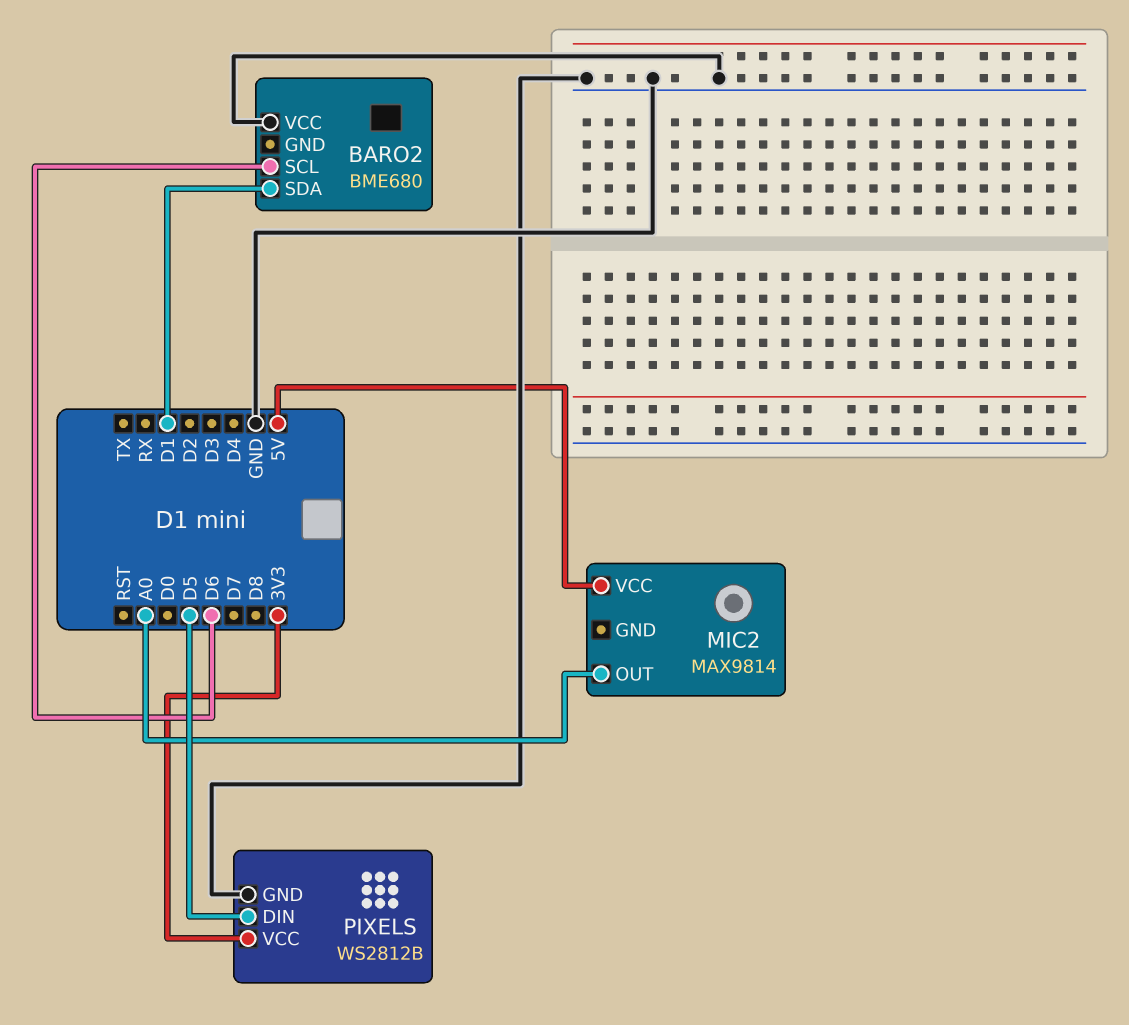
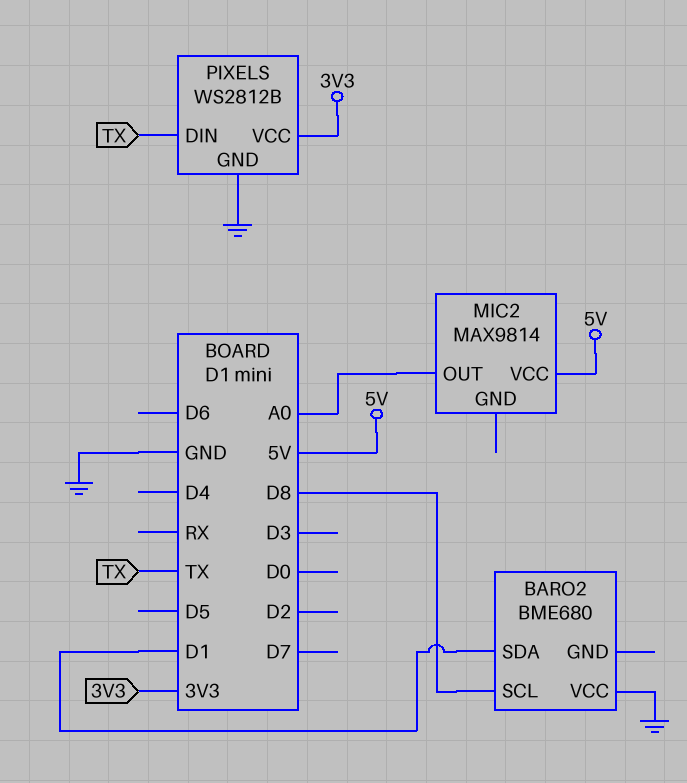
BARO2 pin SCL: D6 -> D8
PIXELS pin DIN: D5 -> TX

